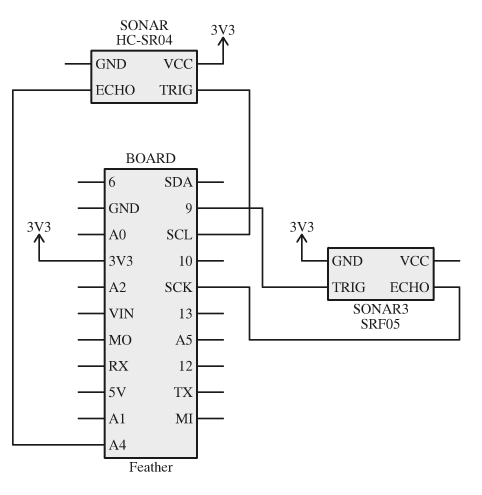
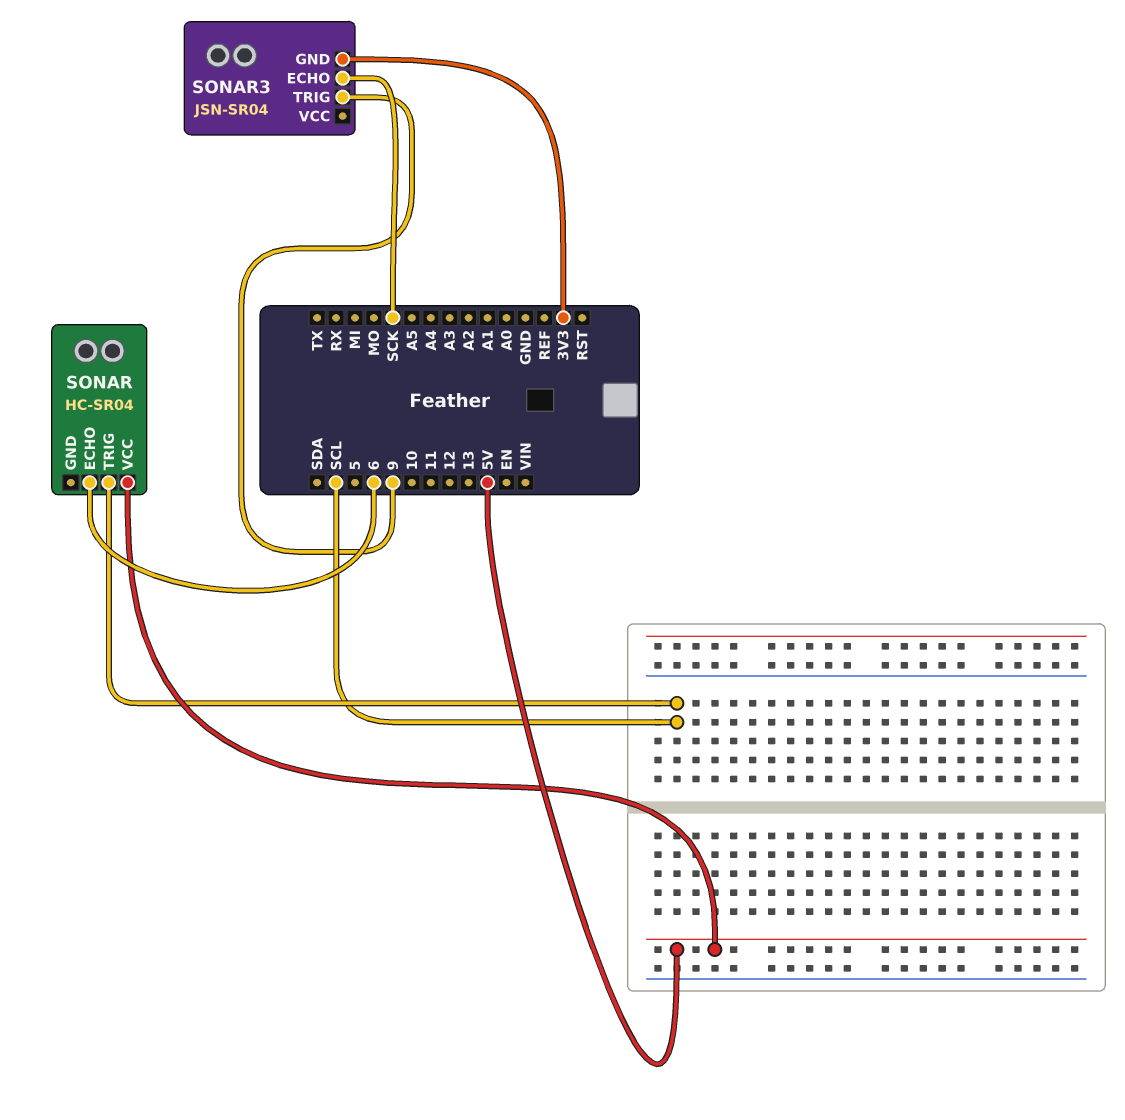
SONAR pin ECHO: A4 -> 6
SONAR pin VCC: 3V3 -> 5V
SONAR3: SRF05 -> JSN-SR04

